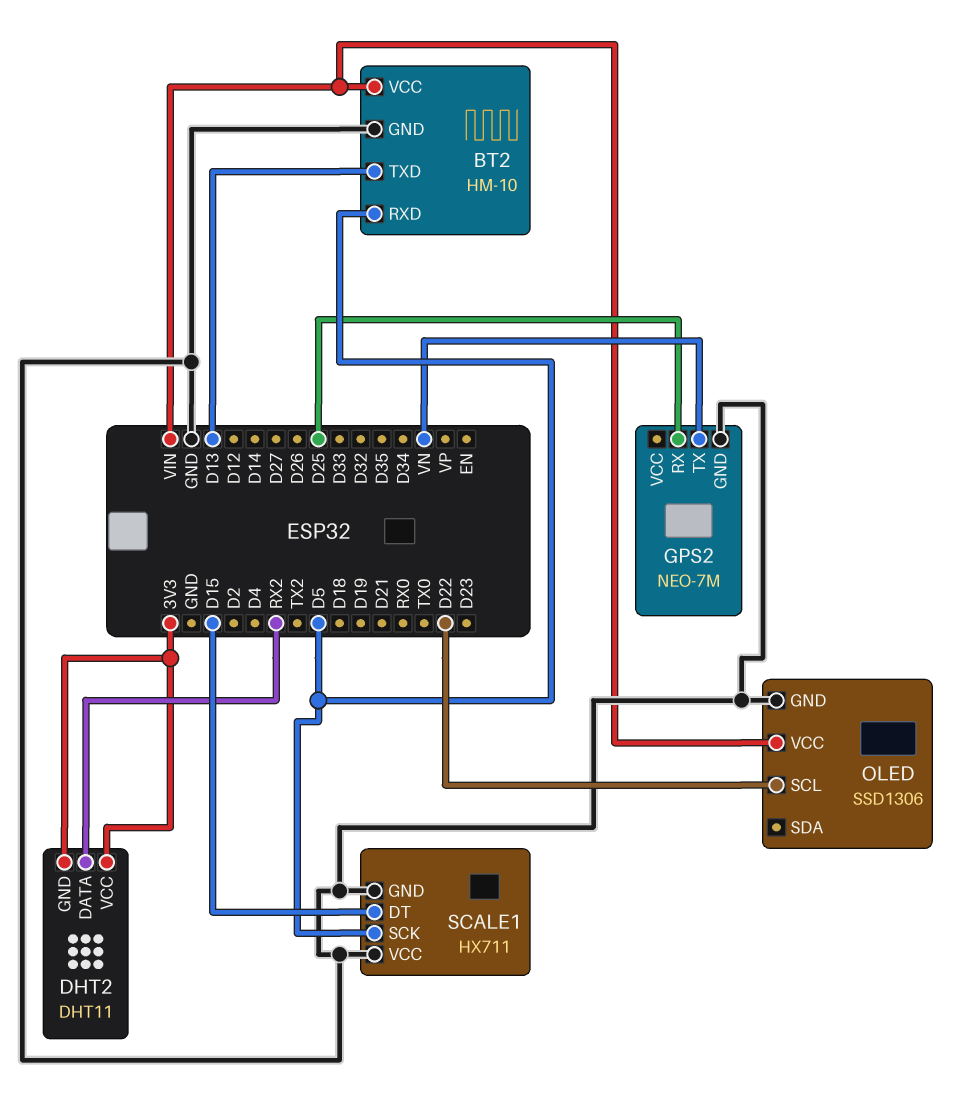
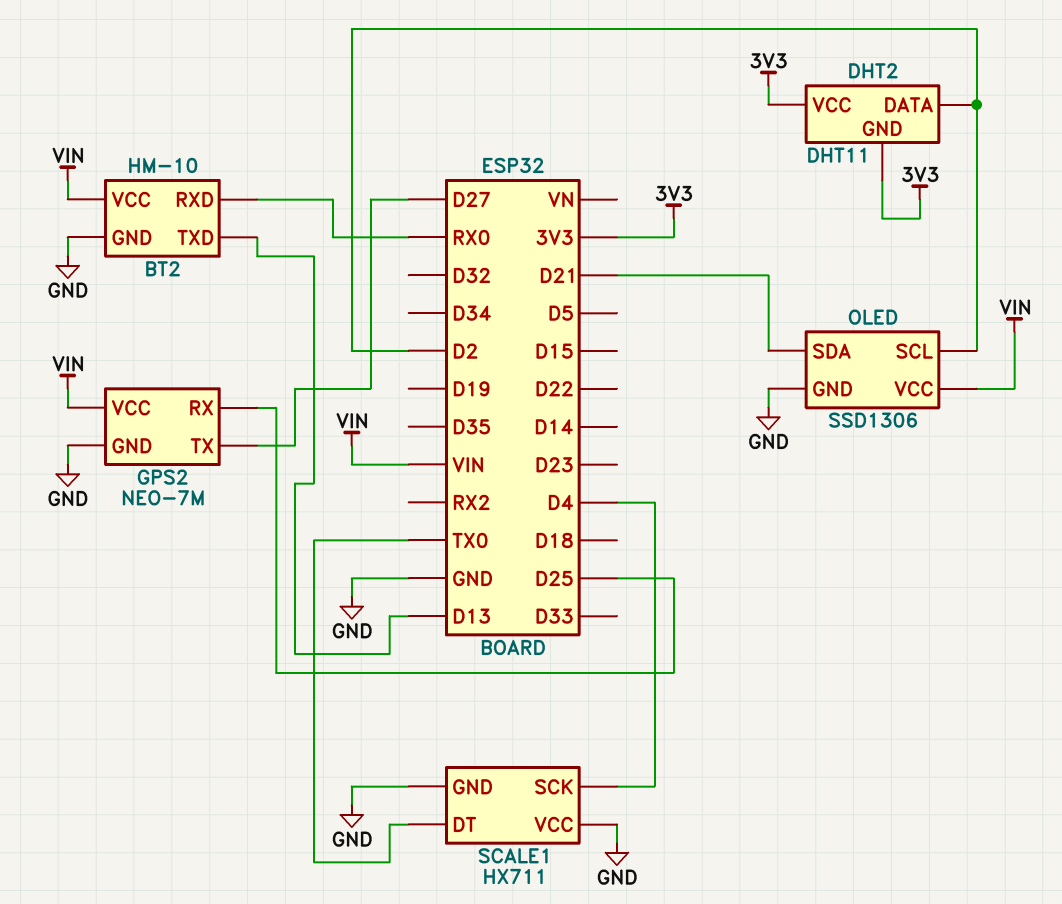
BT2 pin RXD: D5 -> RX0
DHT2 pin DATA: RX2 -> D2
GPS2 pin TX: VN -> D27
GPS2 pin VCC: none -> VIN
OLED pin SCL: D22 -> D2
OLED pin SDA: none -> D21
SCALE1 pin DT: D15 -> TX0
SCALE1 pin SCK: D5 -> D4

